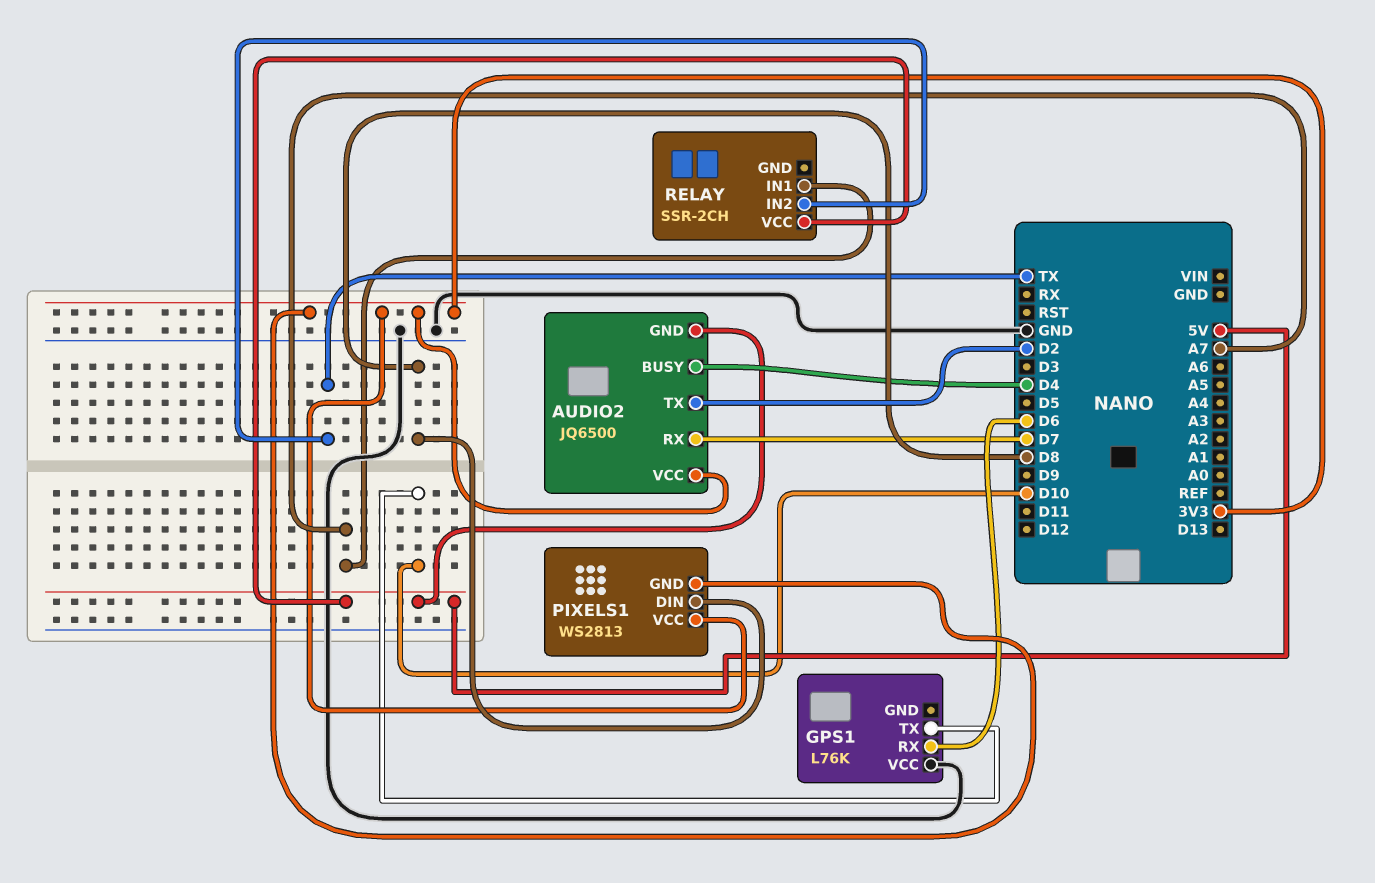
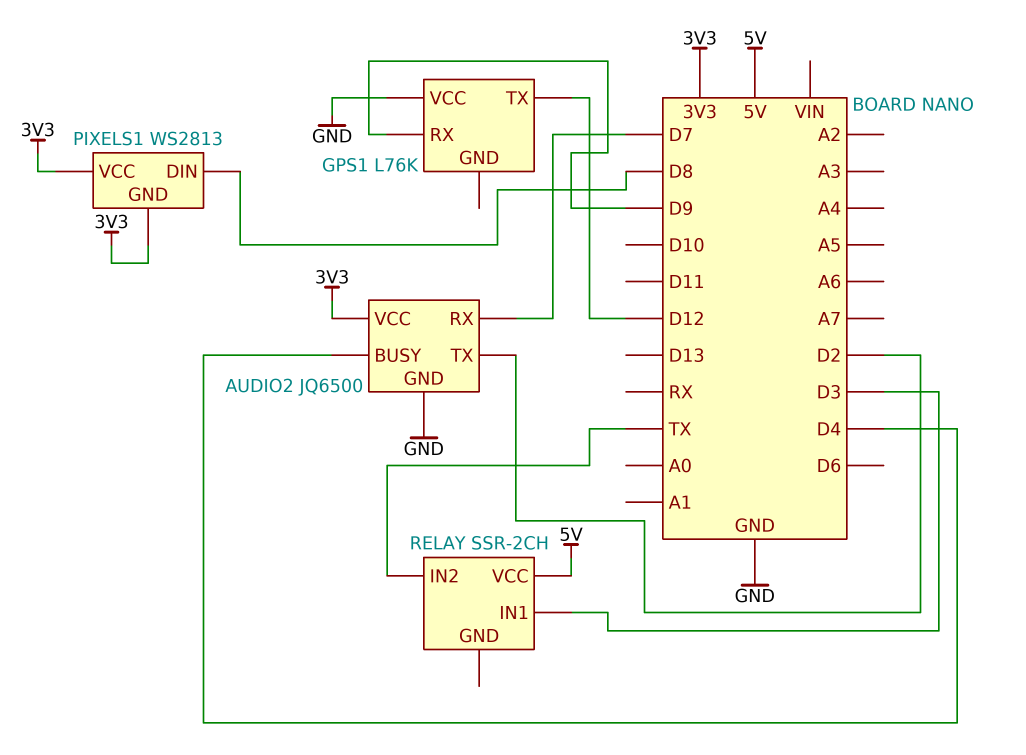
AUDIO2 pin GND: 5V -> GND
GPS1 pin RX: D6 -> D9
GPS1 pin TX: D10 -> D12
RELAY pin IN1: A7 -> D3

